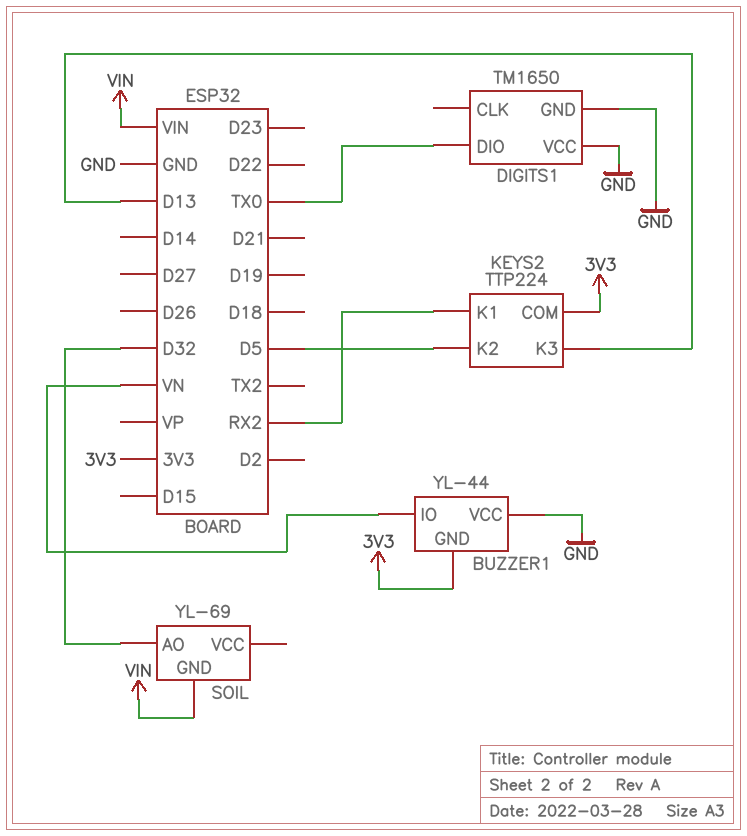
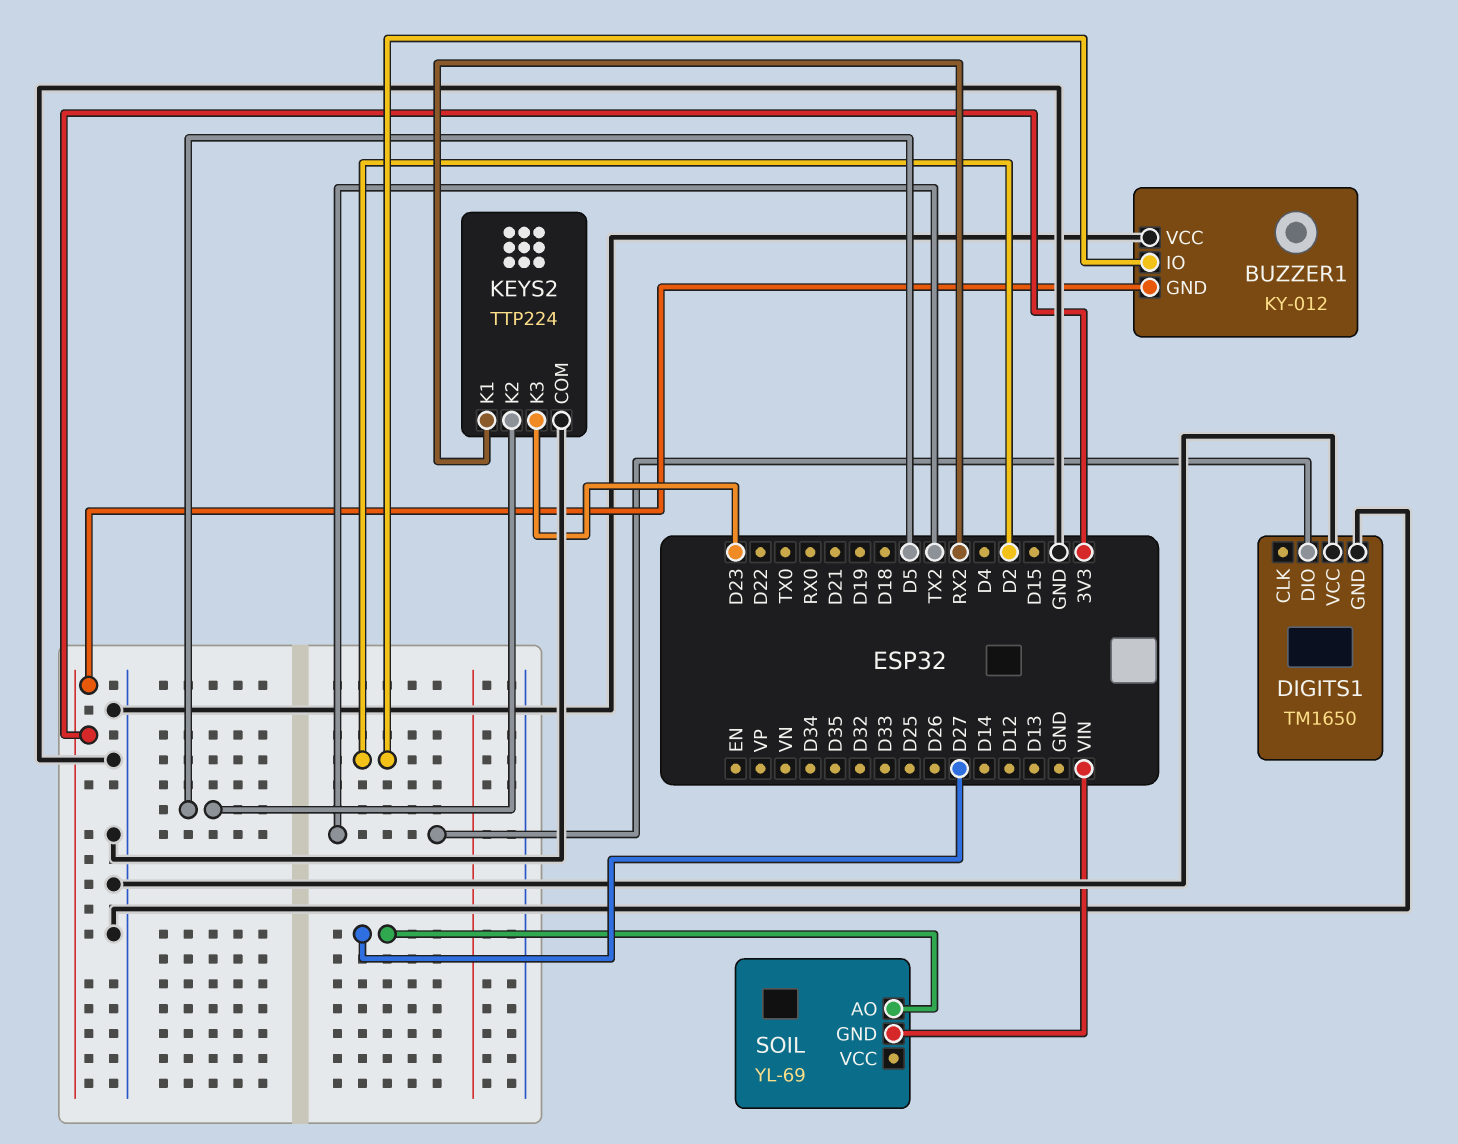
BUZZER1: YL-44 -> KY-012
BUZZER1 pin IO: VN -> D2
DIGITS1 pin DIO: TX0 -> TX2
KEYS2 pin COM: 3V3 -> GND
KEYS2 pin K3: D13 -> D23
SOIL pin AO: D32 -> D27

